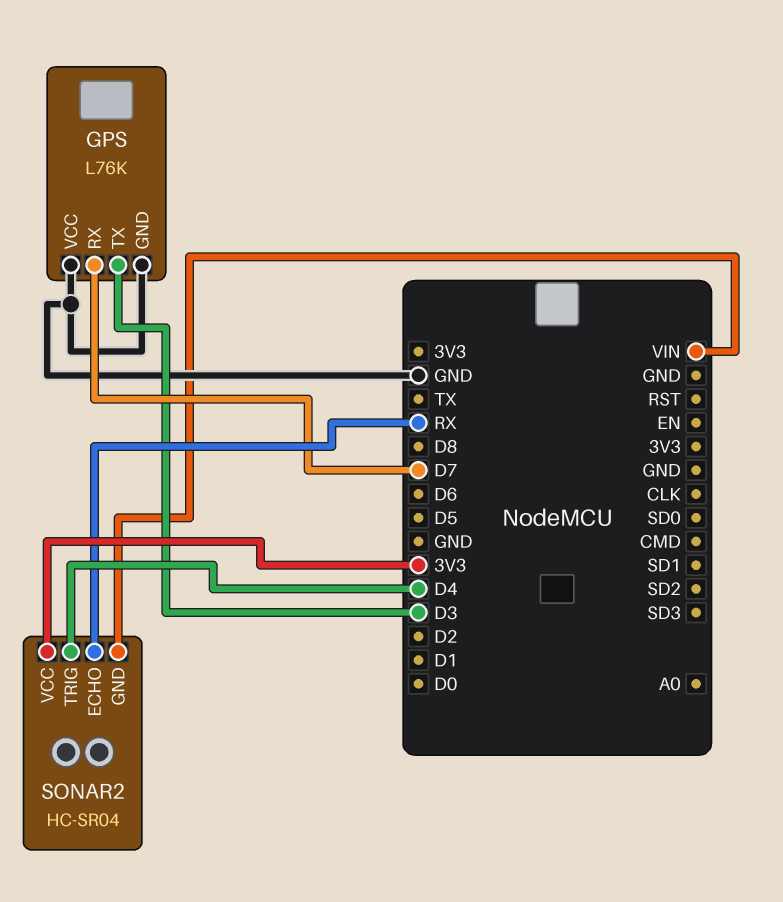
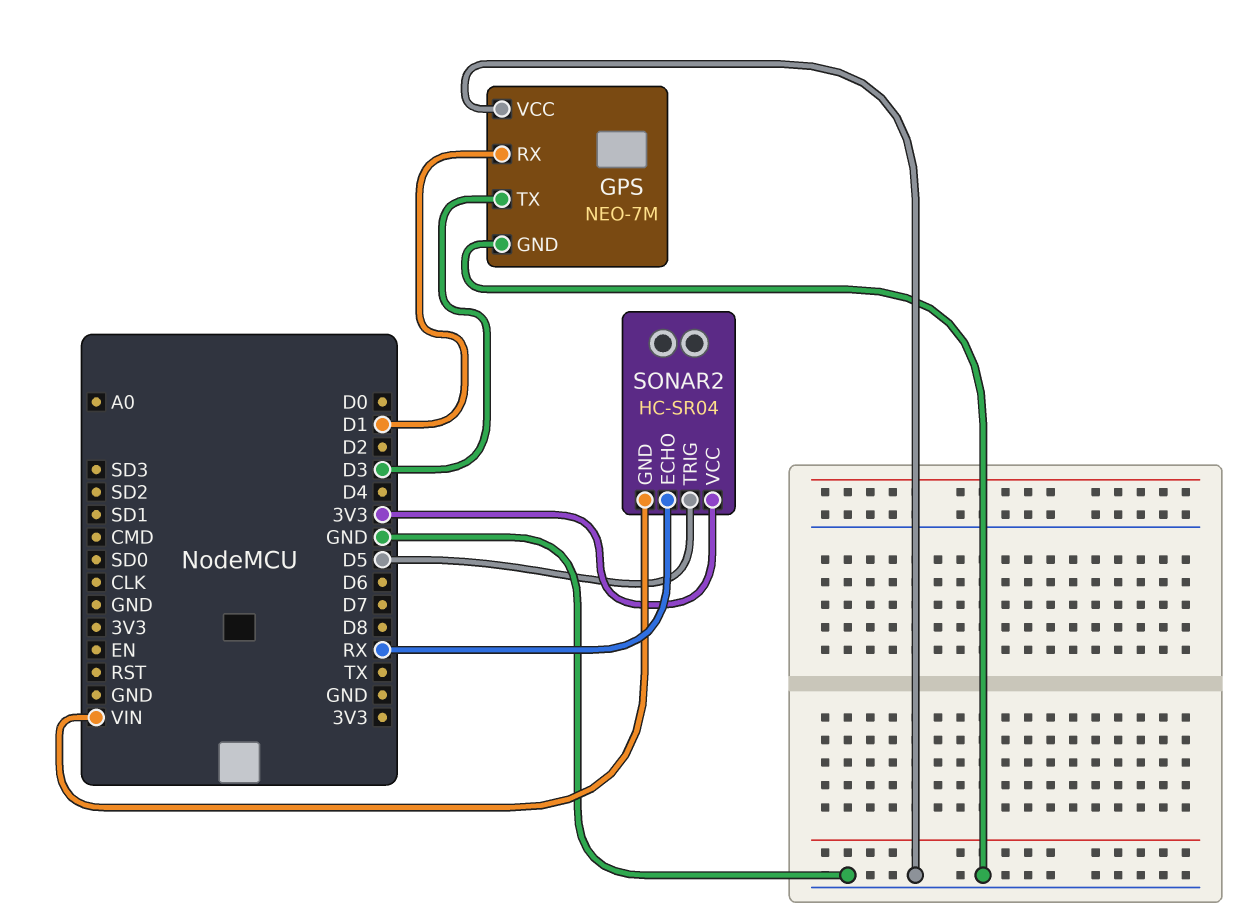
GPS: L76K -> NEO-7M
GPS pin RX: D7 -> D1
SONAR2 pin TRIG: D4 -> D5

